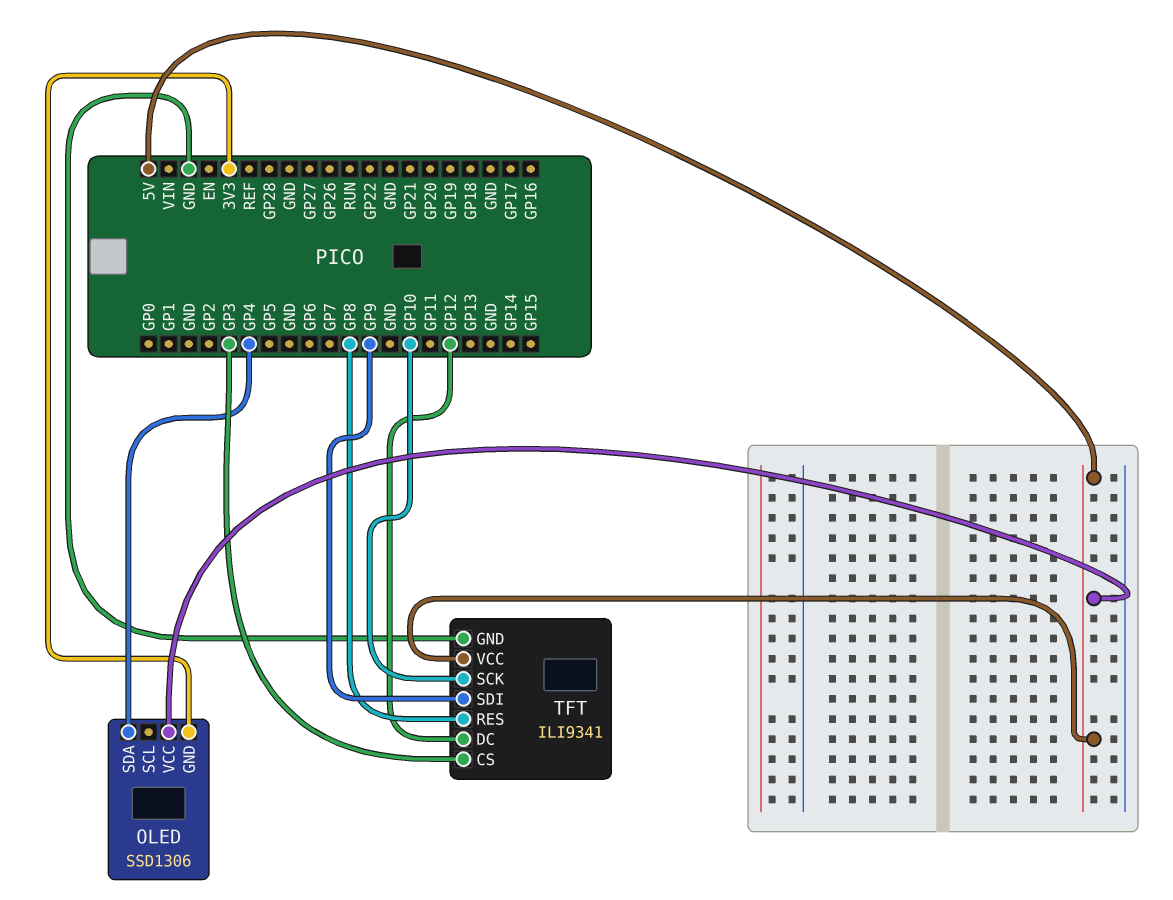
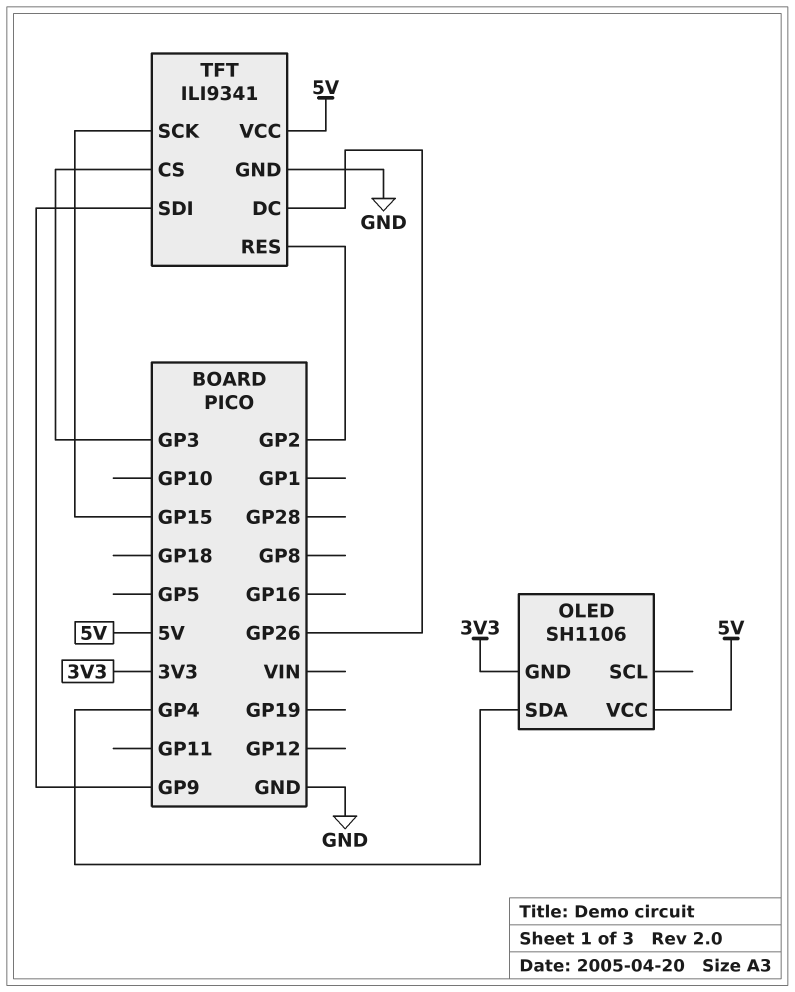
OLED: SSD1306 -> SH1106
TFT pin DC: GP12 -> GP26
TFT pin RES: GP8 -> GP2
TFT pin SCK: GP10 -> GP15

